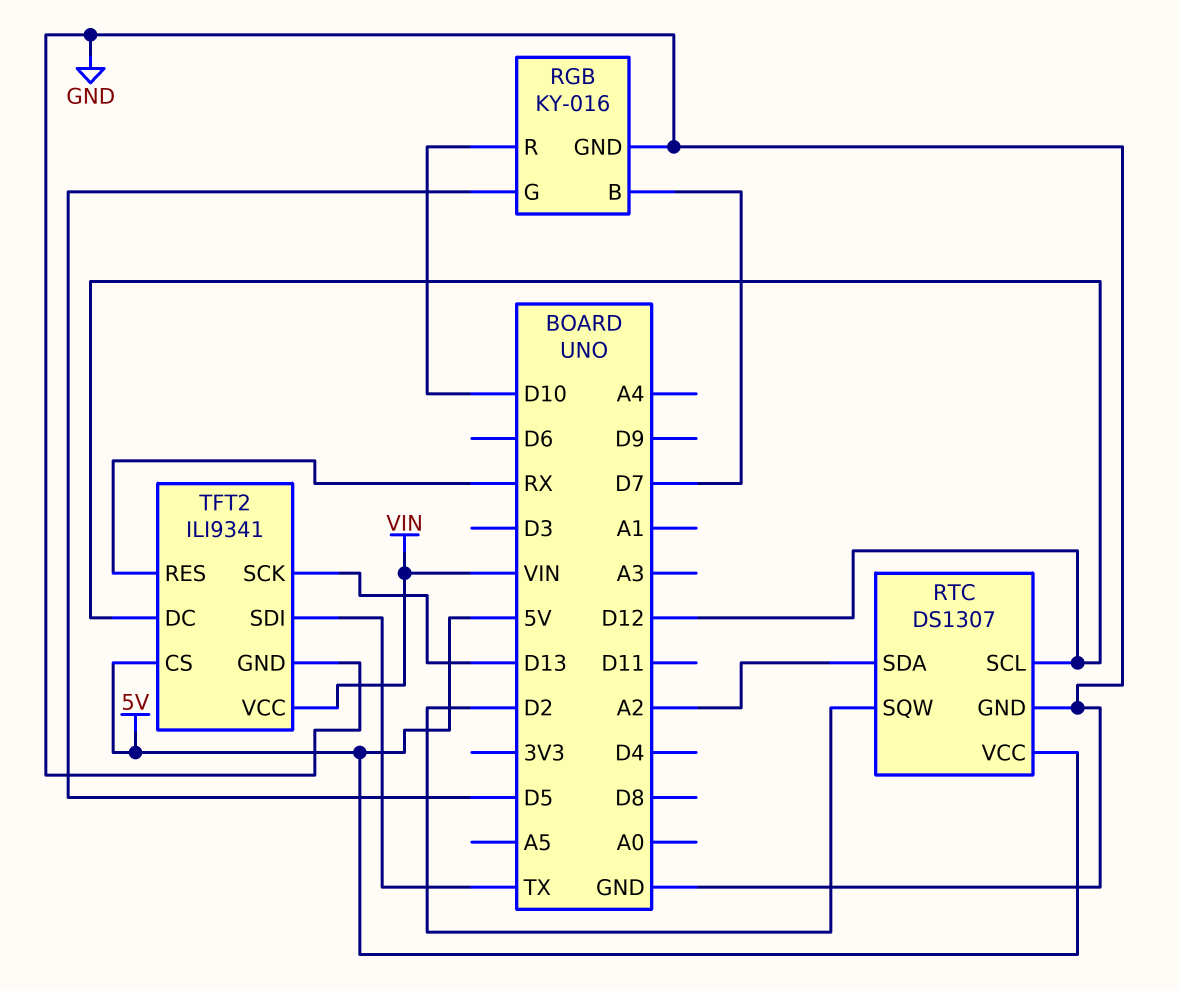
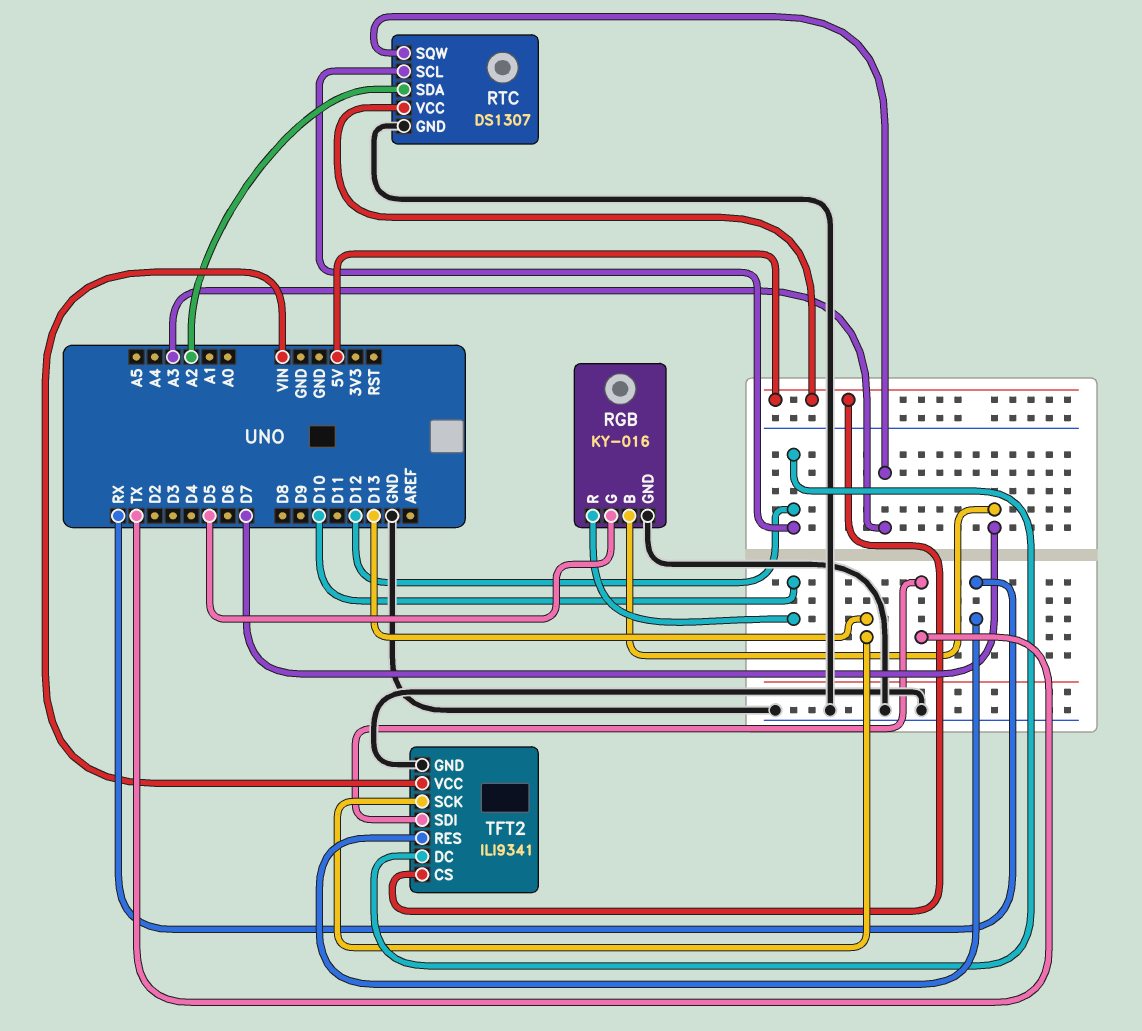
RTC pin SQW: D2 -> A3

